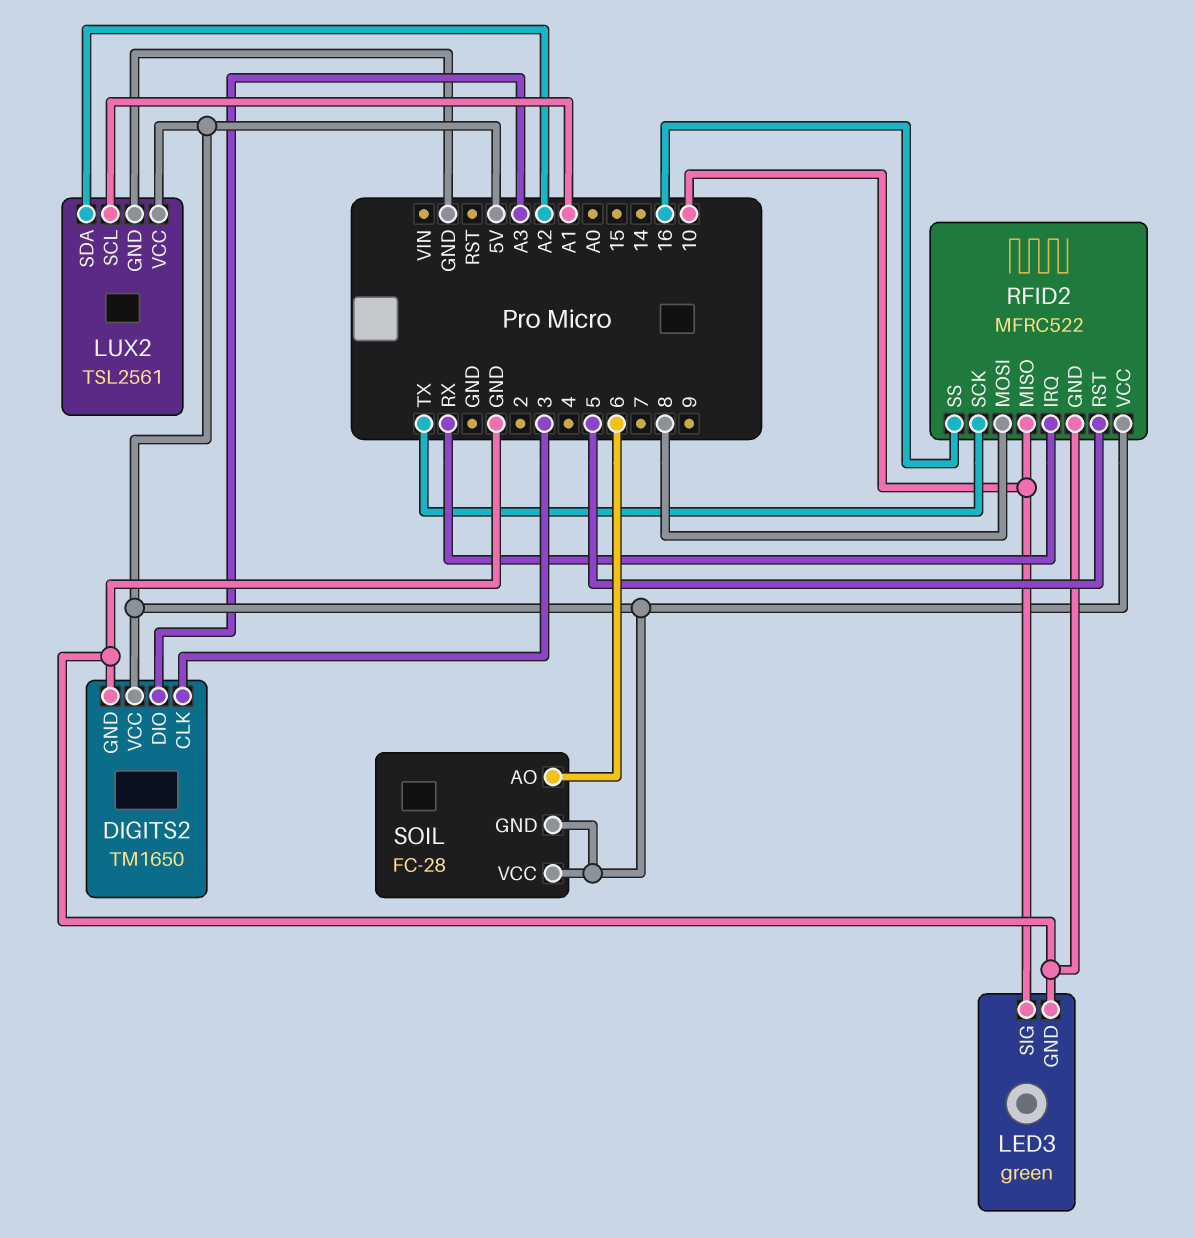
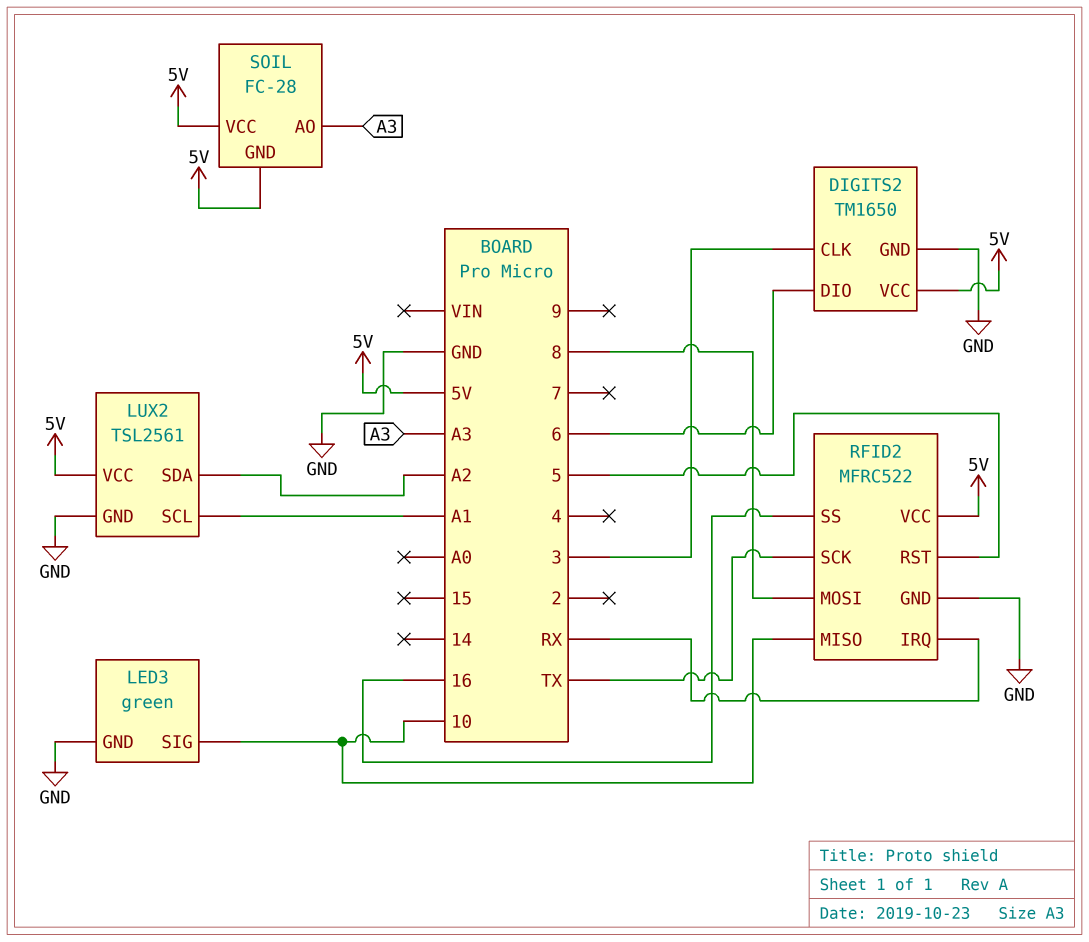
DIGITS2 pin DIO: A3 -> 6
SOIL pin AO: 6 -> A3

